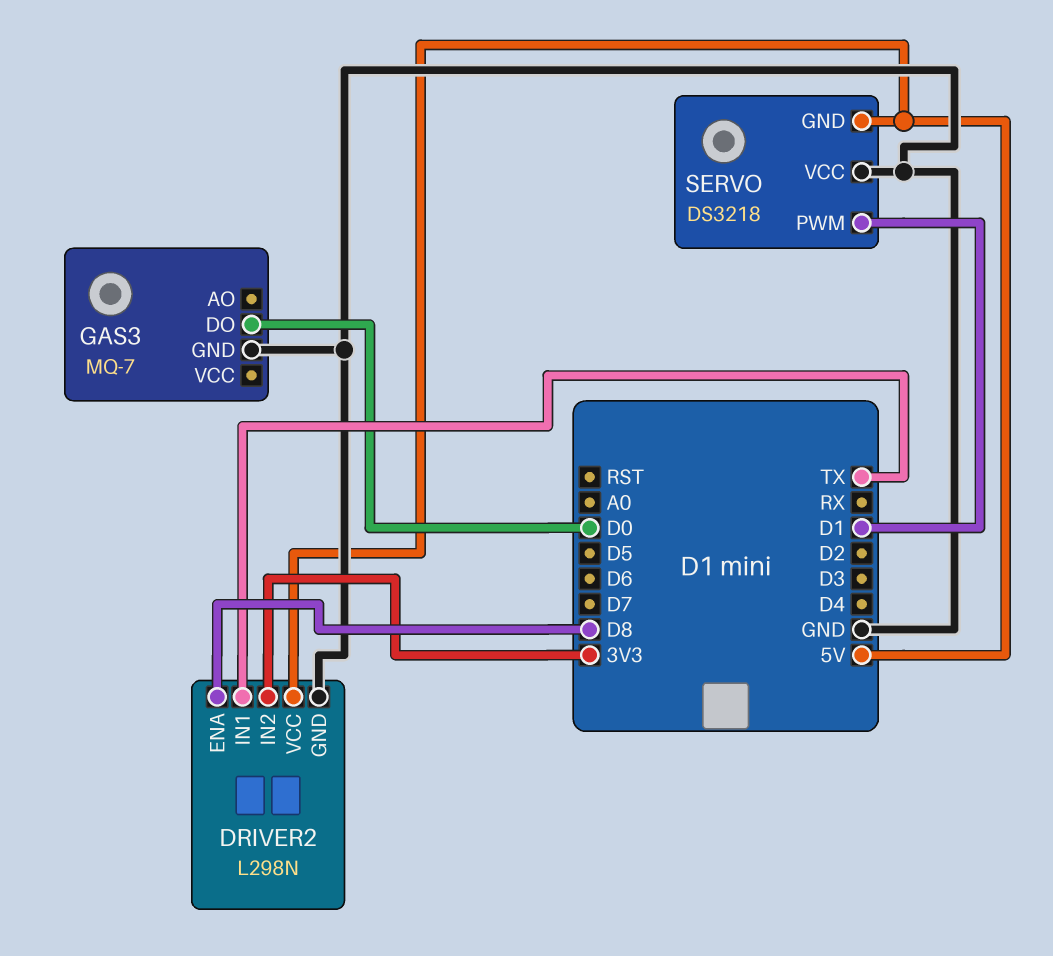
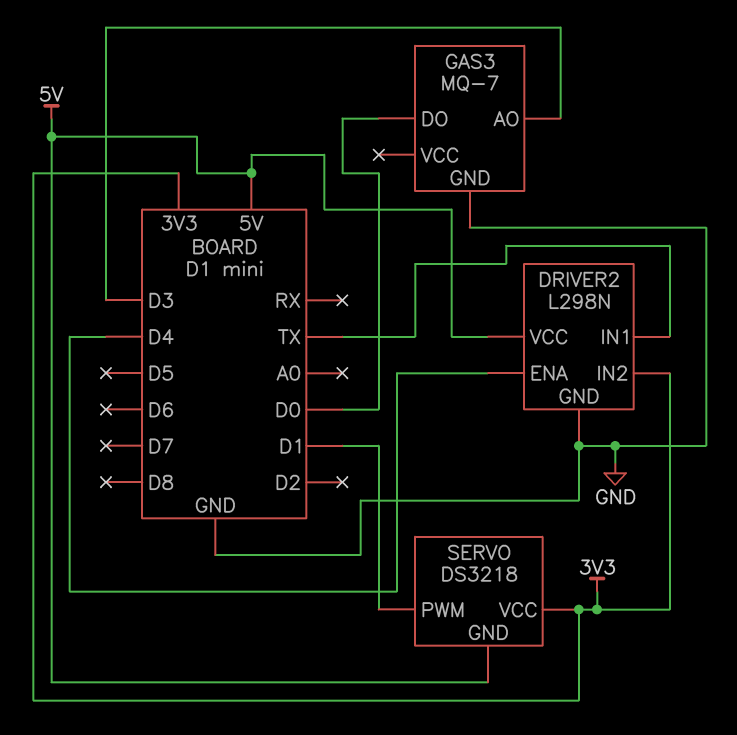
DRIVER2 pin ENA: D8 -> D4
GAS3 pin AO: none -> D3
SERVO pin VCC: GND -> 3V3

